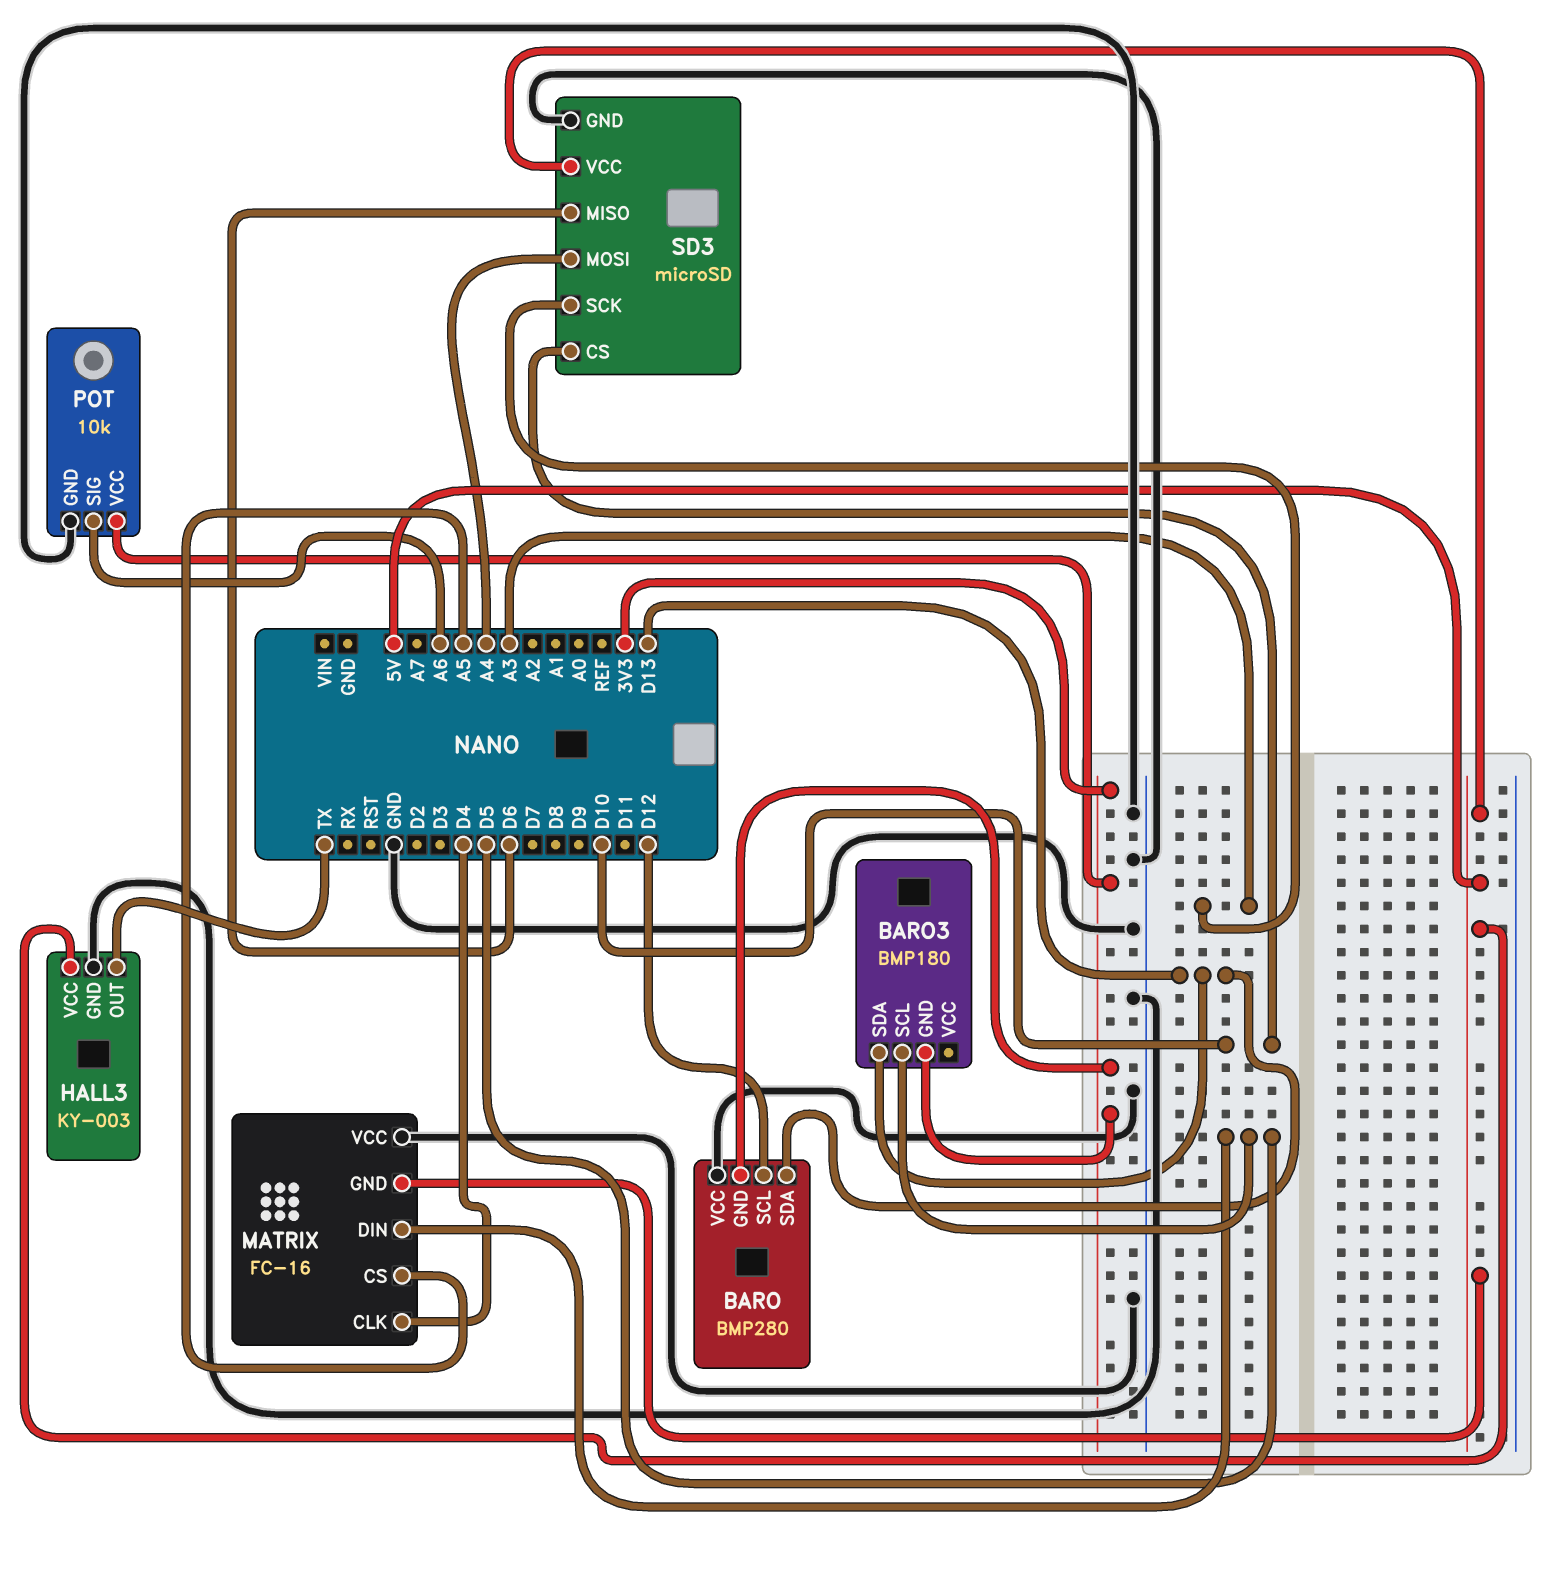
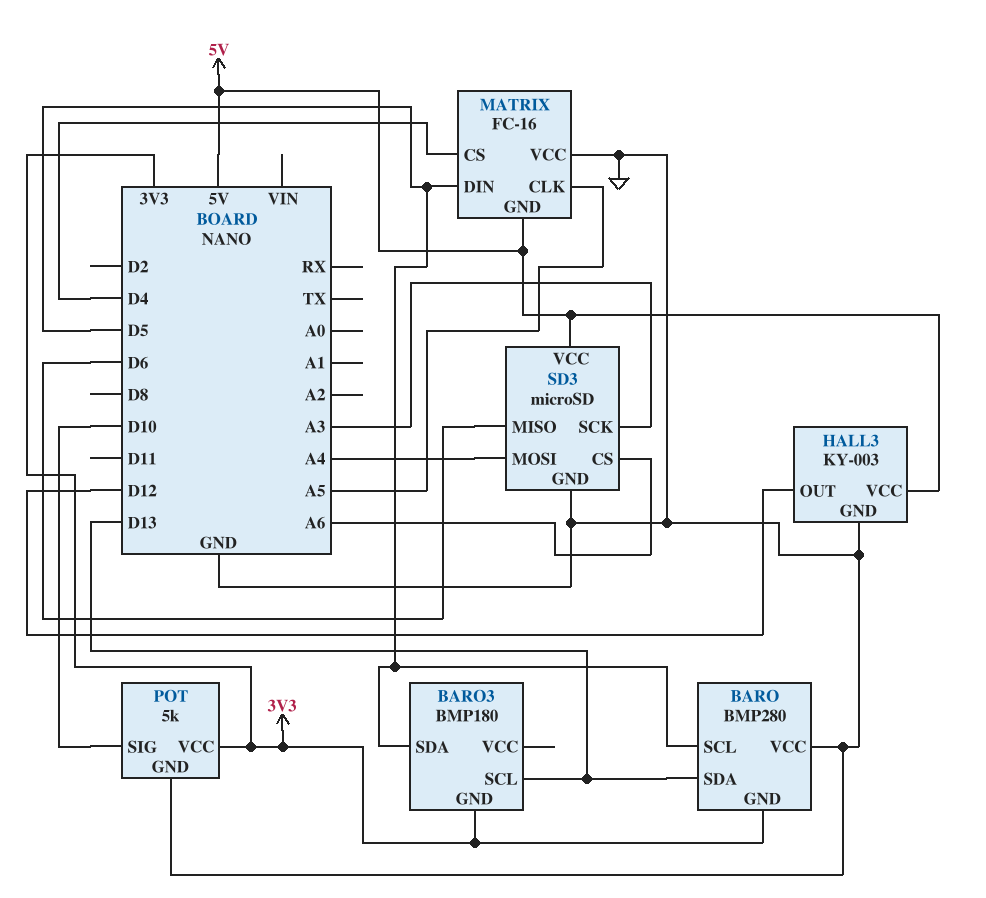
BARO pin SCL: D12 -> D5
BARO3 pin SCL: D5 -> D13
BARO3 pin SDA: D13 -> D5
HALL3 pin OUT: TX -> D12
MATRIX pin CLK: D4 -> A5
MATRIX pin CS: A5 -> D4
POT: 10k -> 5k
POT pin SIG: A6 -> D10
SD3 pin CS: D10 -> A6

